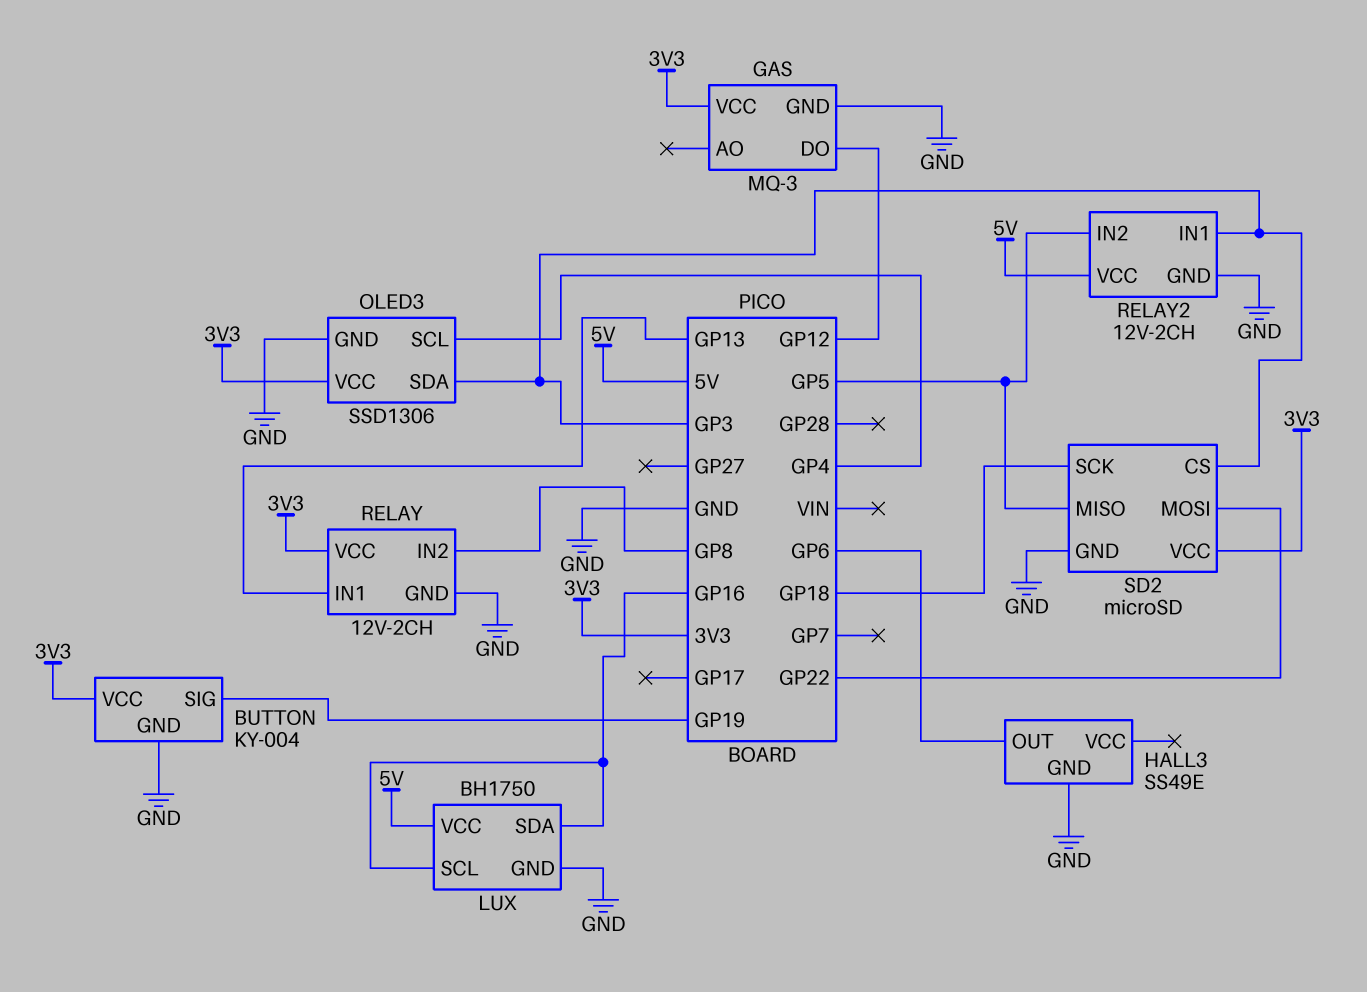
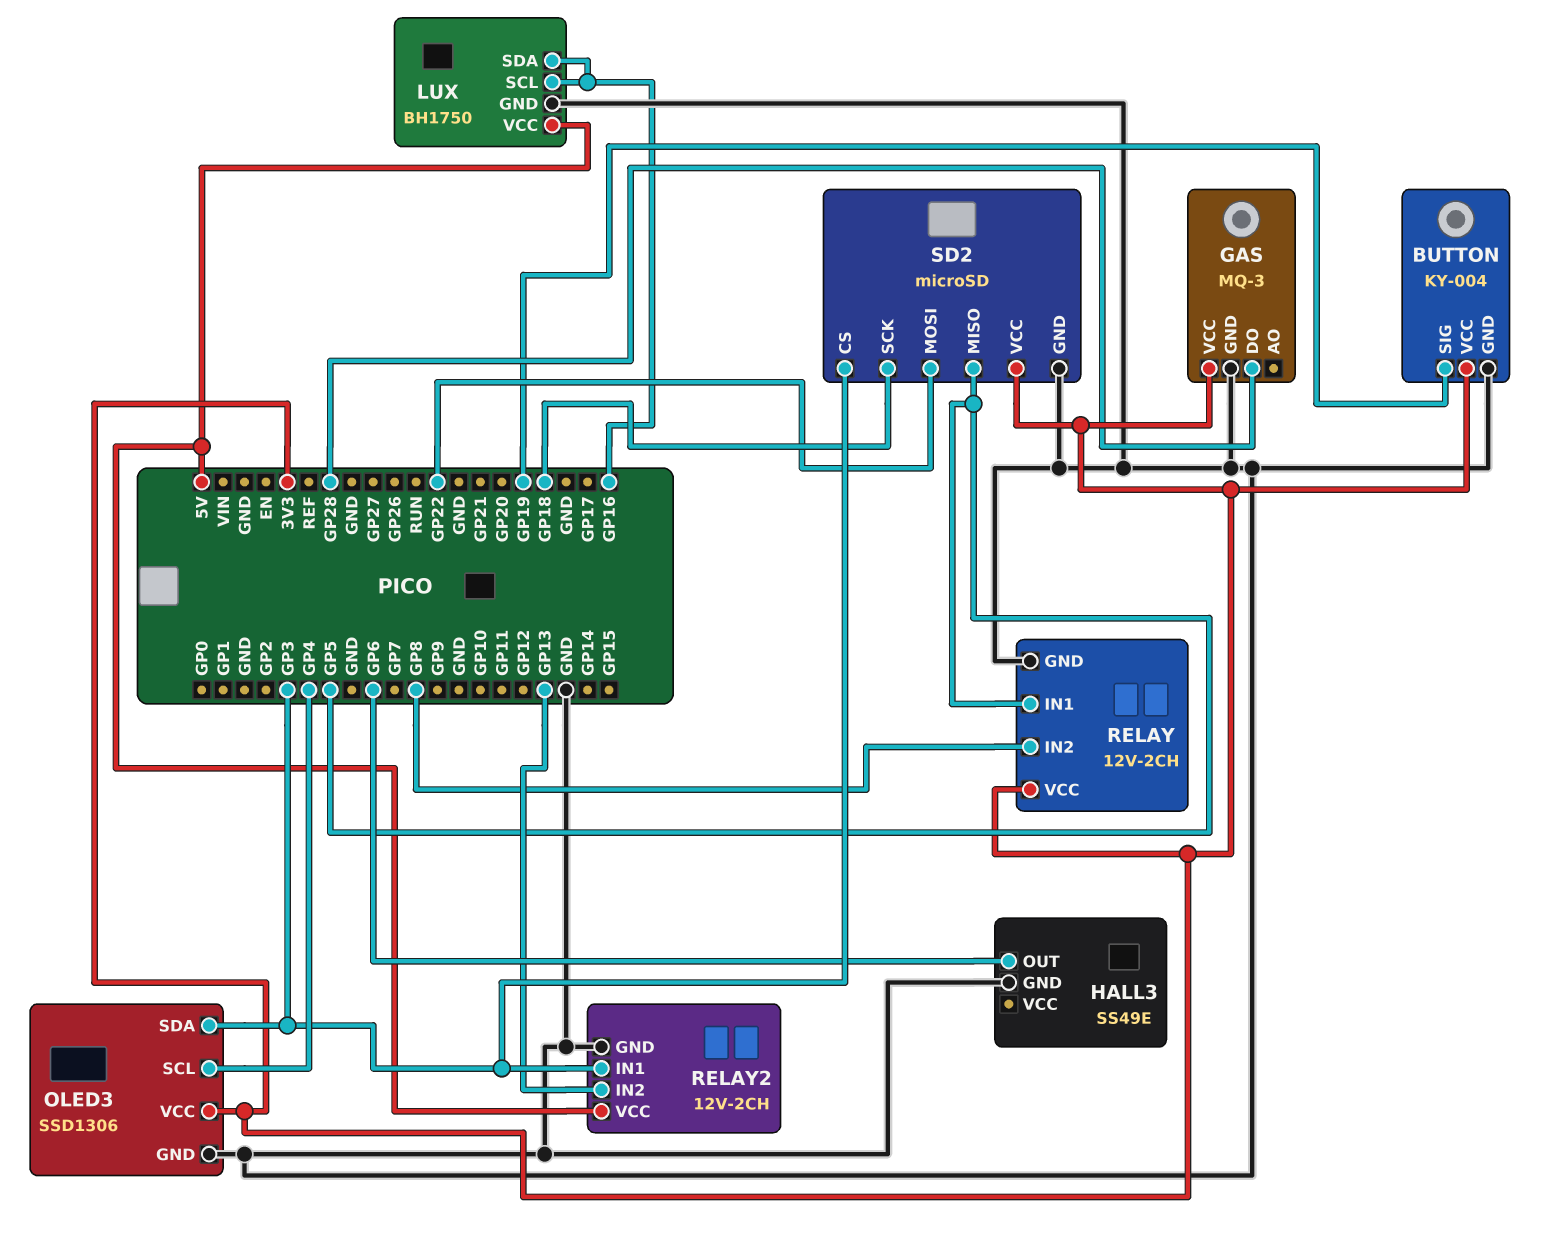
GAS pin DO: GP12 -> GP28
RELAY pin IN1: GP13 -> GP5
RELAY2 pin IN2: GP5 -> GP13

